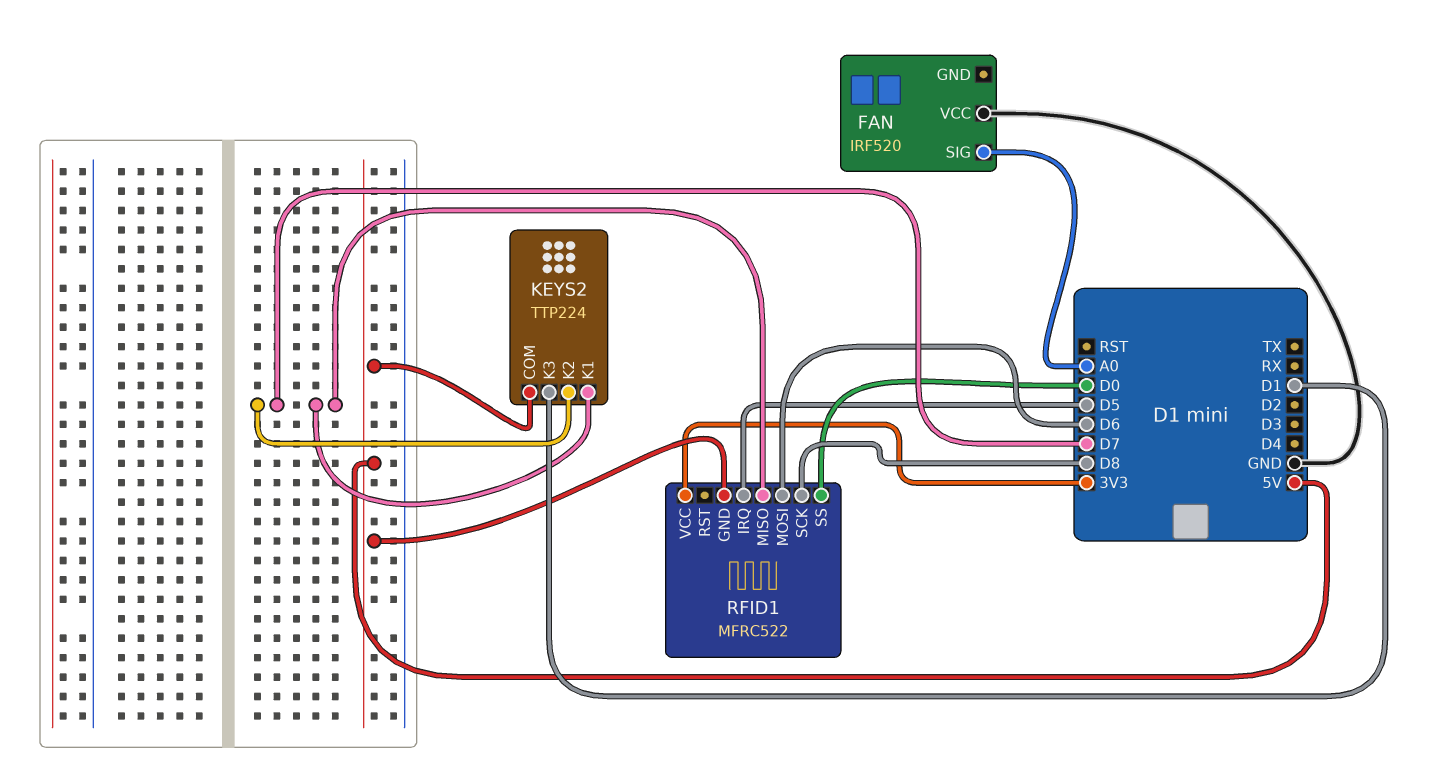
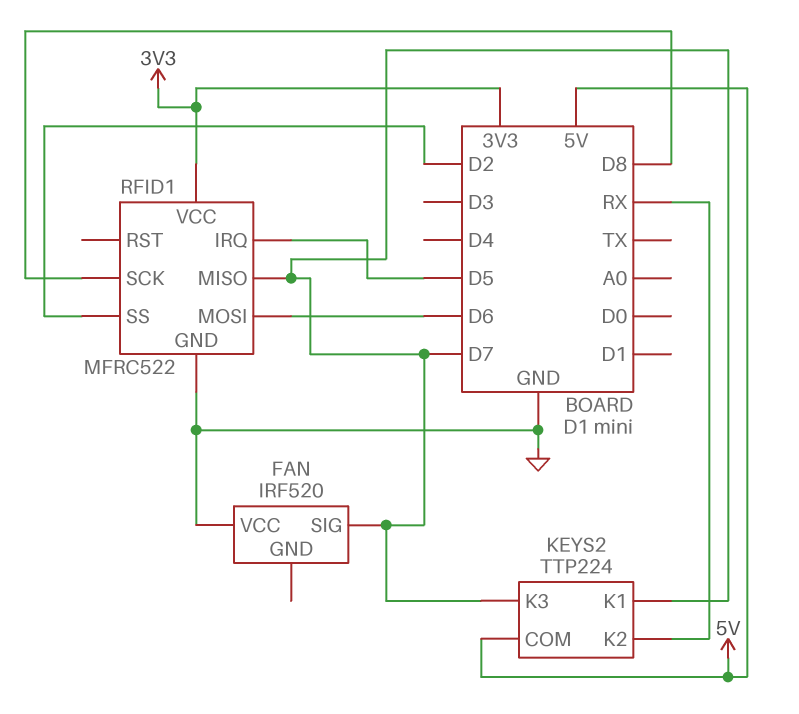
FAN pin SIG: A0 -> D7
KEYS2 pin K2: D7 -> RX
KEYS2 pin K3: D1 -> D7
RFID1 pin GND: 5V -> GND
RFID1 pin SS: D0 -> D2

